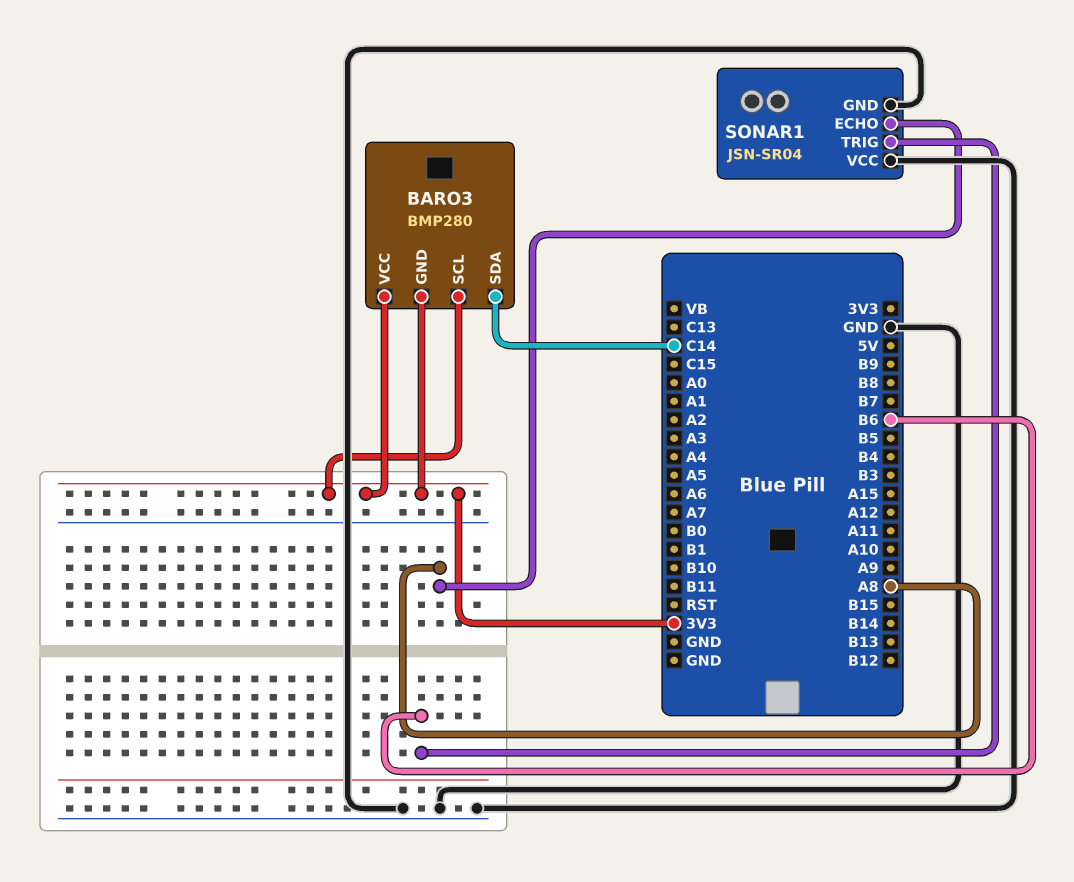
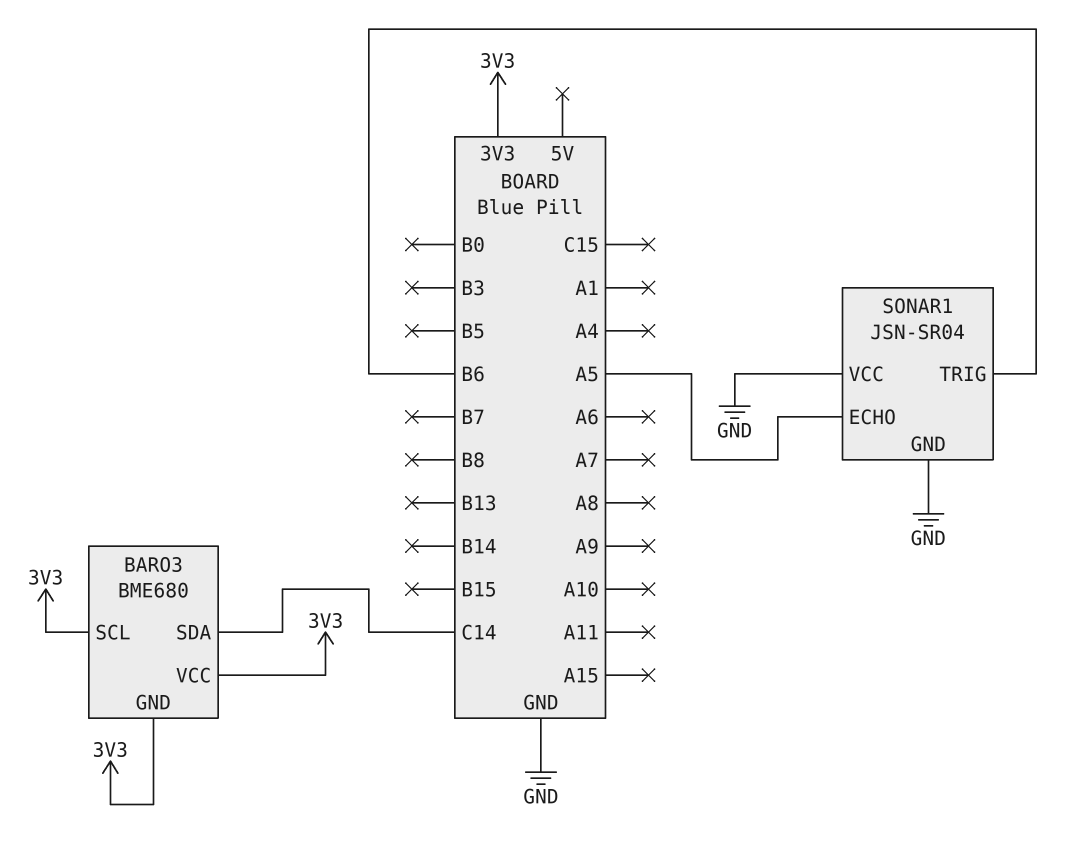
BARO3: BMP280 -> BME680
SONAR1 pin ECHO: A8 -> A5

